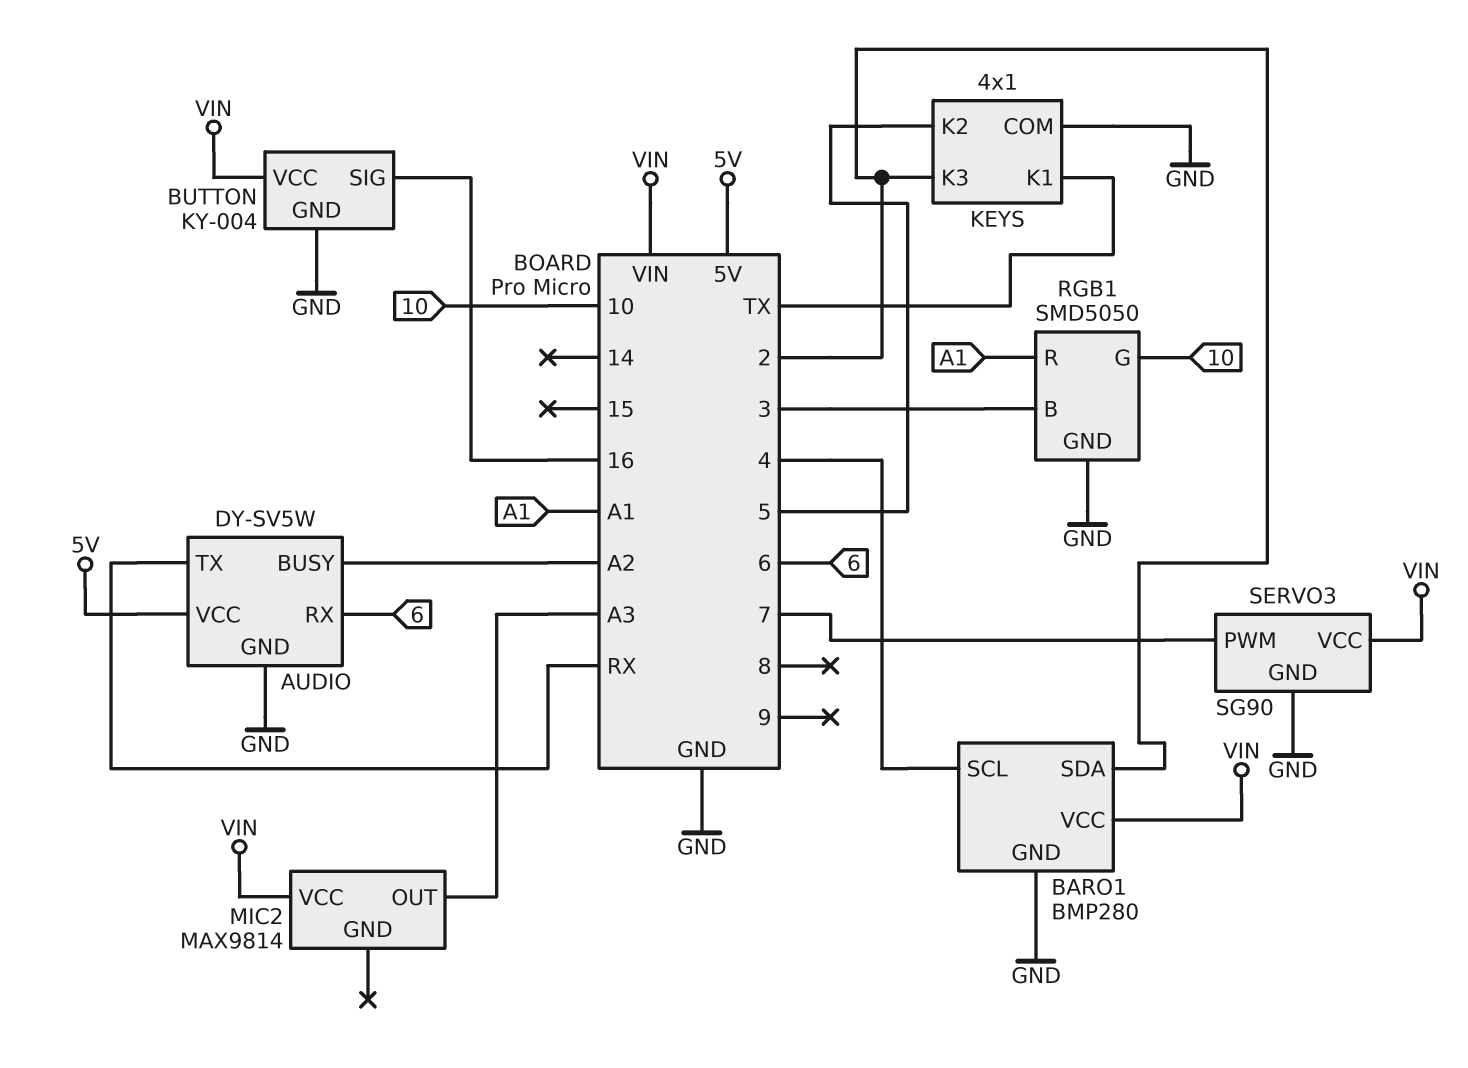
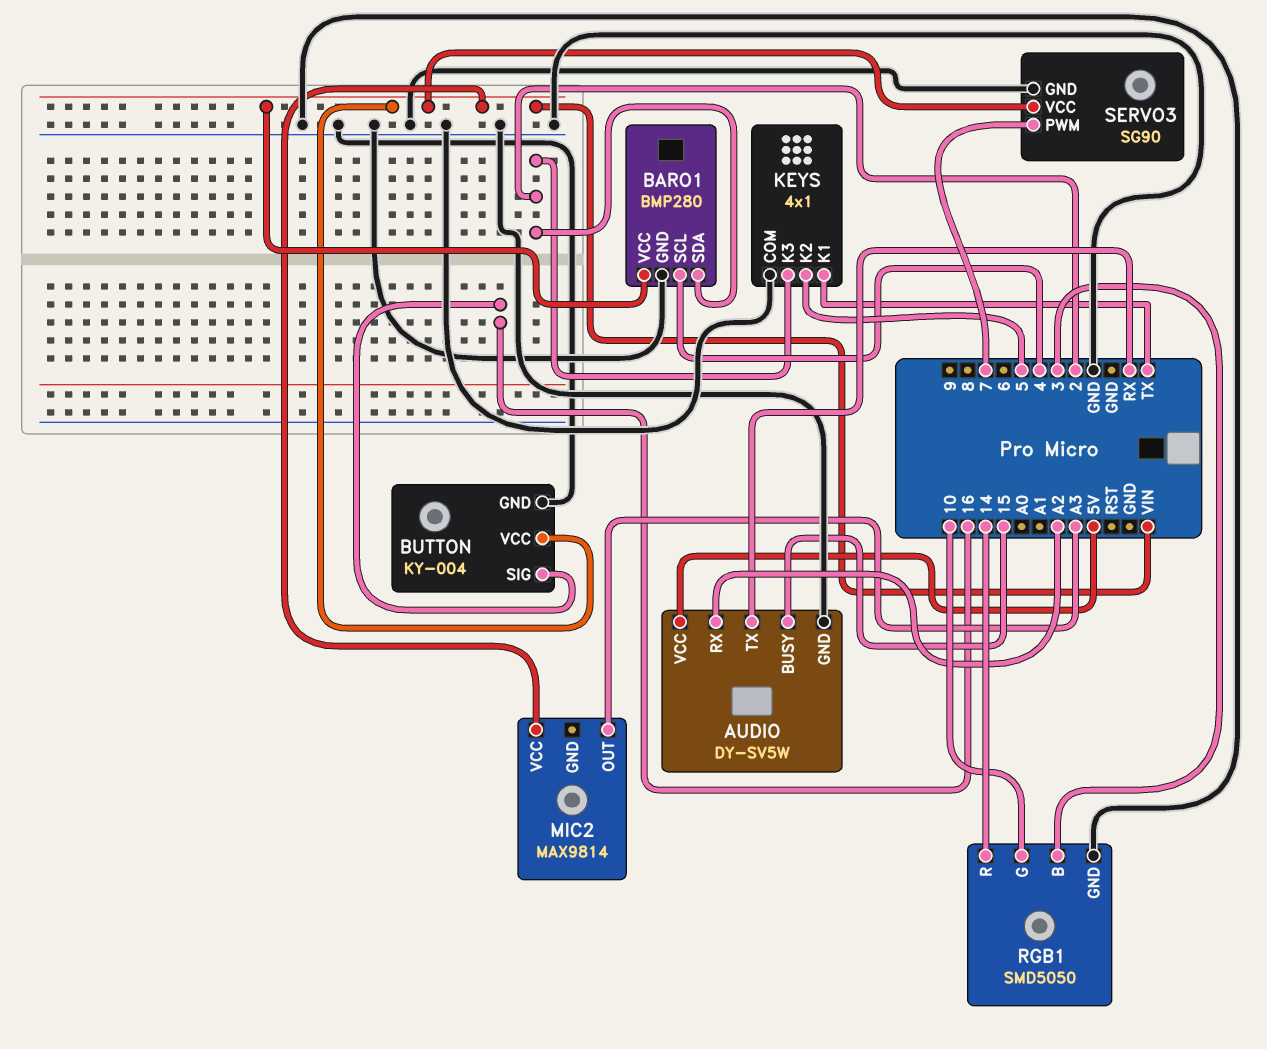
AUDIO pin BUSY: A2 -> 15
AUDIO pin RX: 6 -> A2
RGB1 pin R: A1 -> 14

